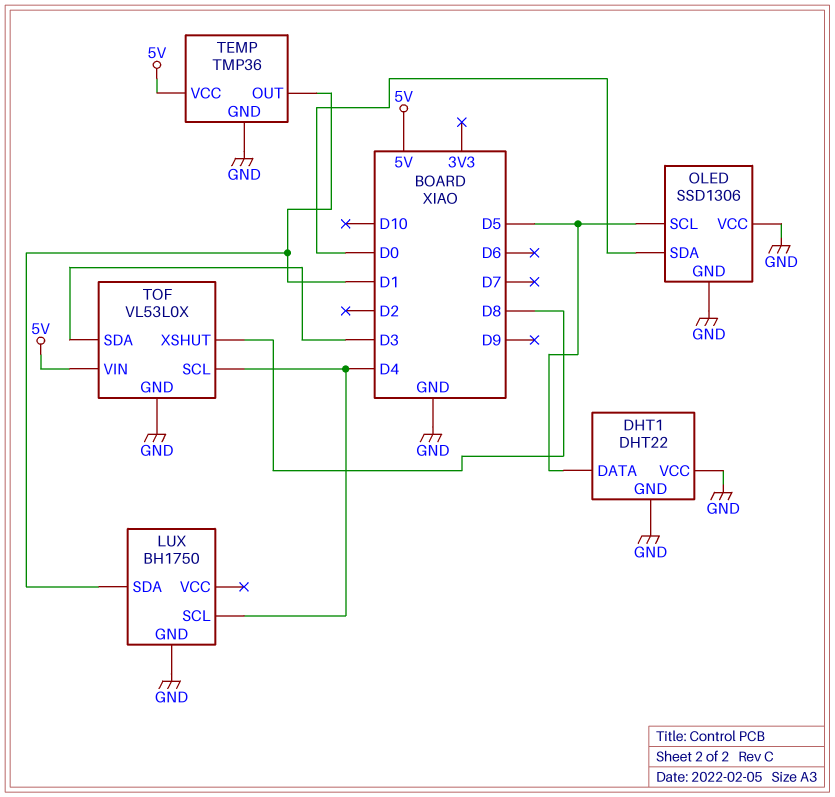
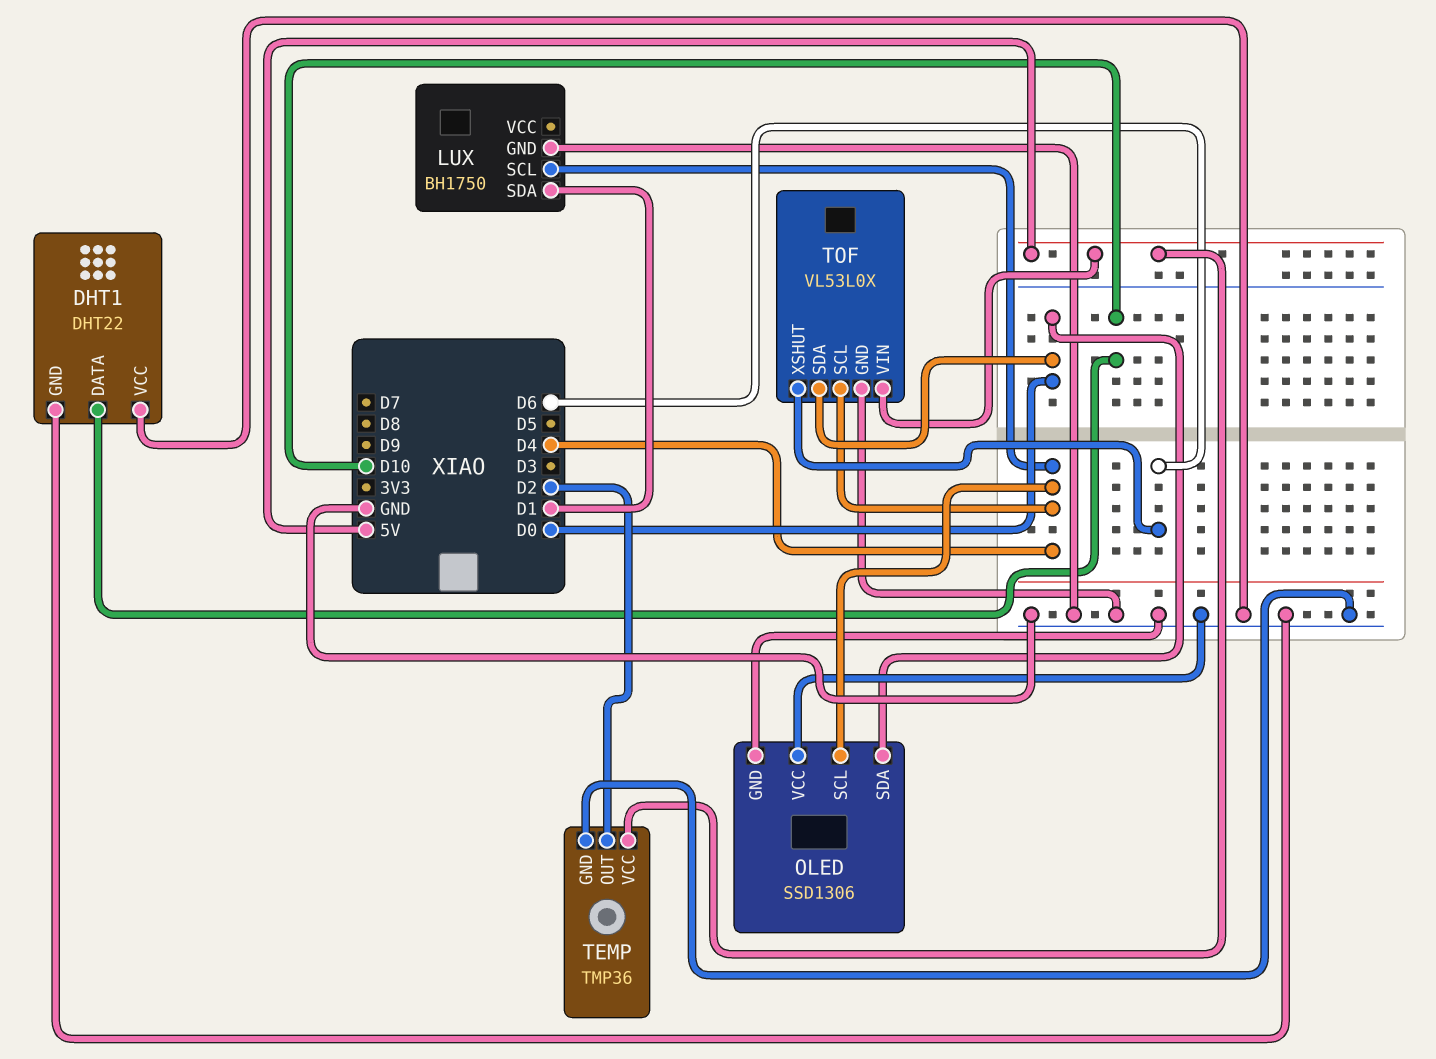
DHT1 pin DATA: D5 -> D10
OLED pin SCL: D5 -> D4
TEMP pin OUT: D1 -> D2
TOF pin SDA: D3 -> D0
TOF pin XSHUT: D8 -> D6

